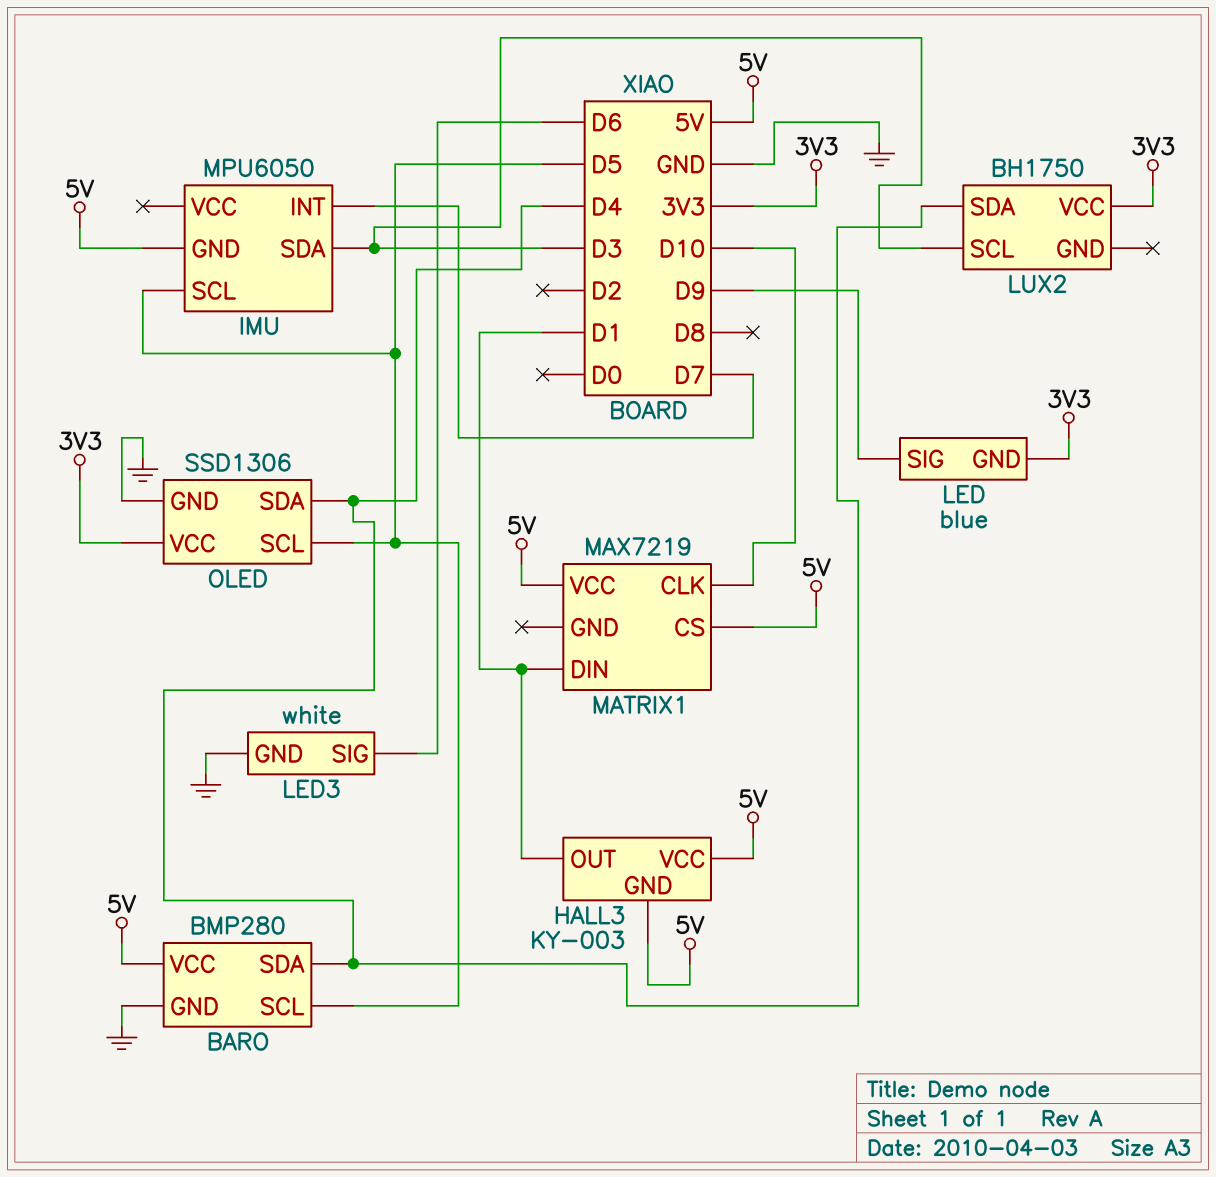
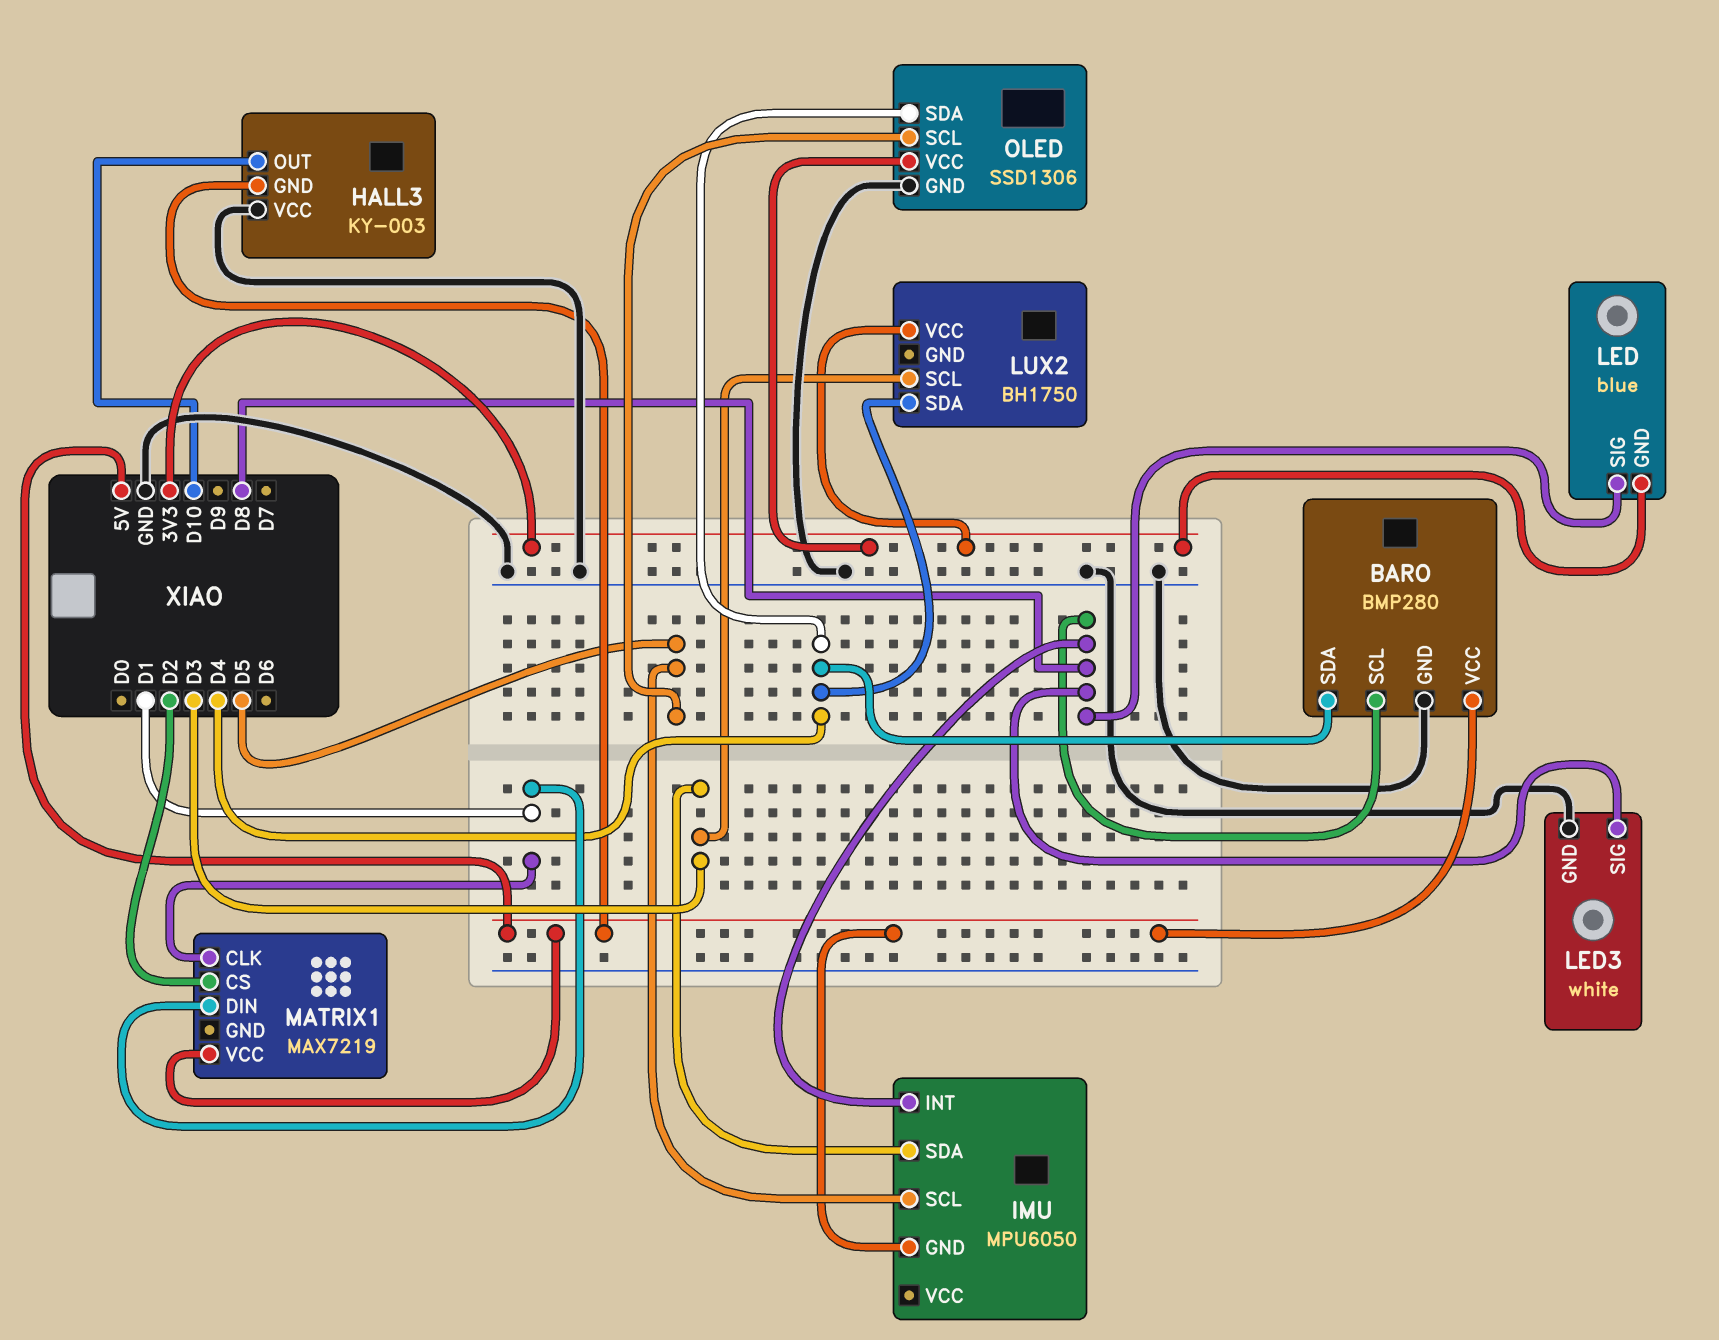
BARO pin SCL: D5 -> D8
HALL3 pin OUT: D1 -> D10
HALL3 pin VCC: 5V -> GND
IMU pin INT: D7 -> D8
LED pin SIG: D9 -> D8
LED3 pin SIG: D6 -> D8
MATRIX1 pin CLK: D10 -> D1
MATRIX1 pin CS: 5V -> D2

